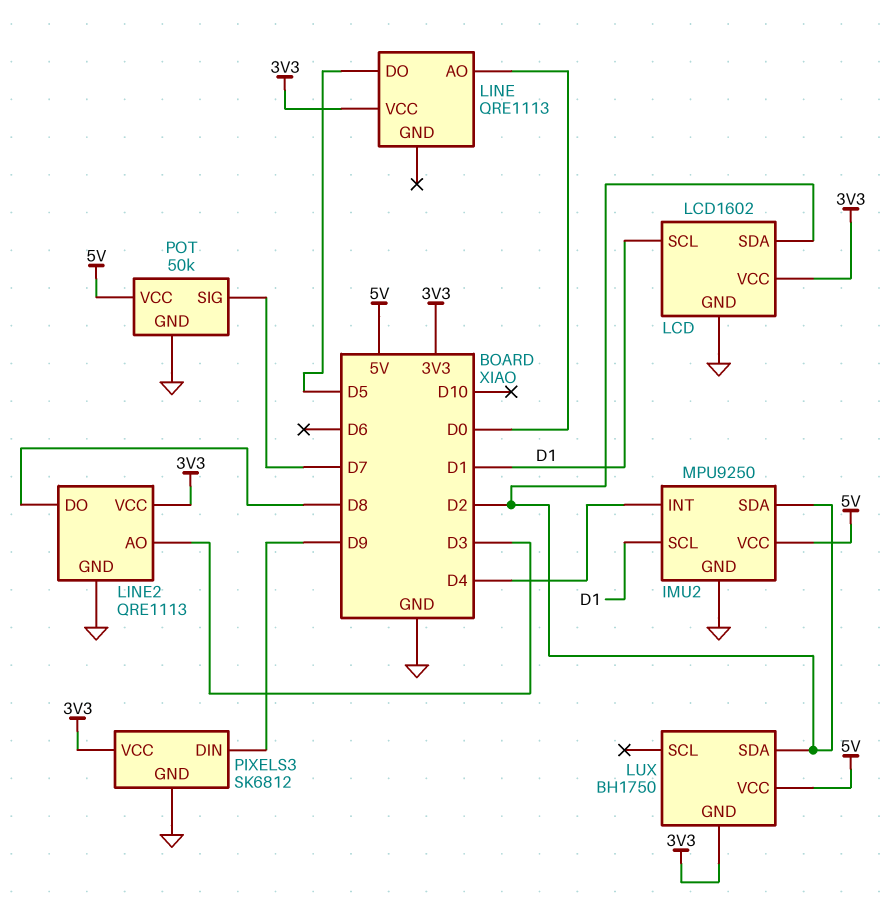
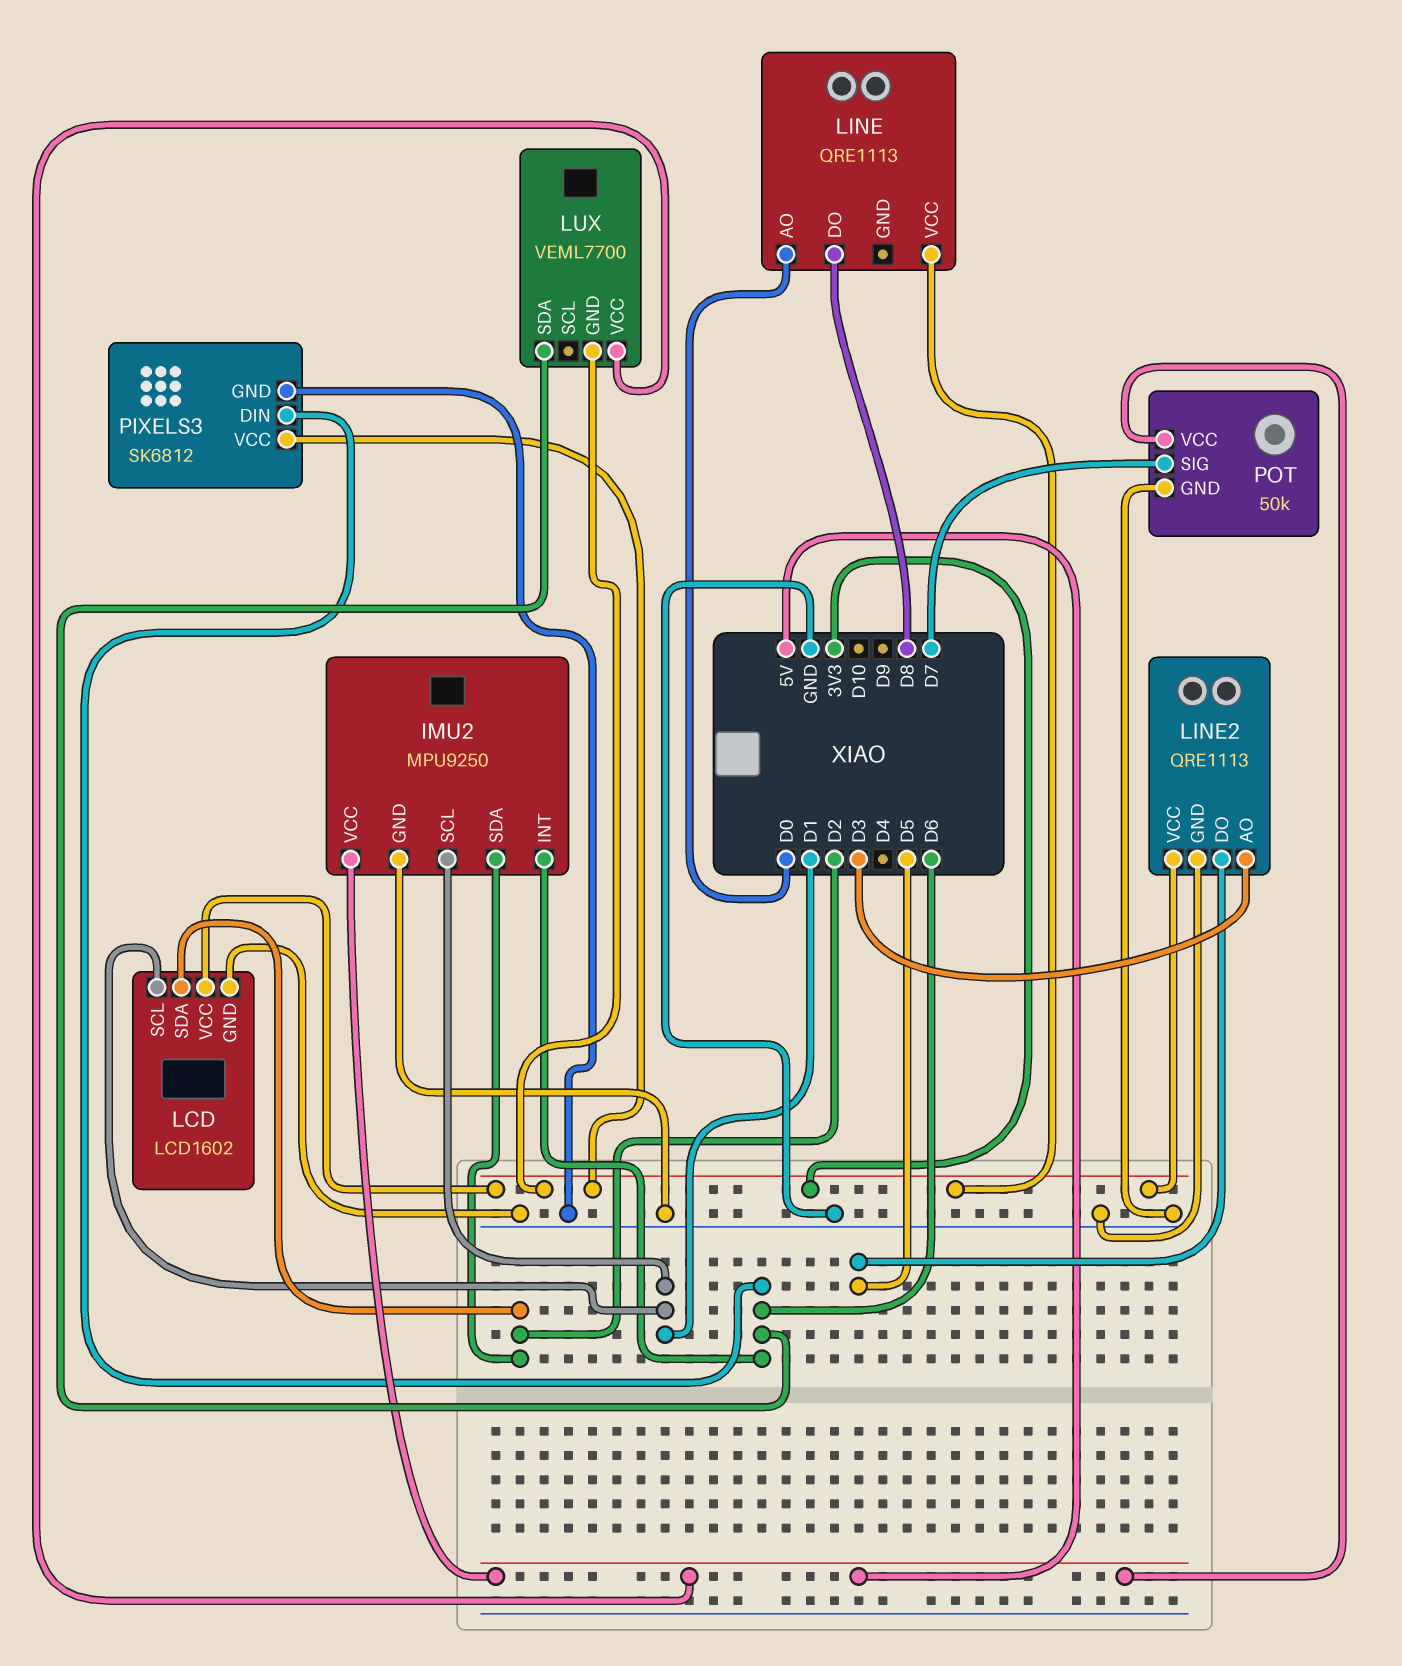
IMU2 pin INT: D4 -> D6
LINE pin DO: D5 -> D8
LINE2 pin DO: D8 -> D5
LUX: BH1750 -> VEML7700
LUX pin SDA: D2 -> D6
PIXELS3 pin DIN: D9 -> D6

